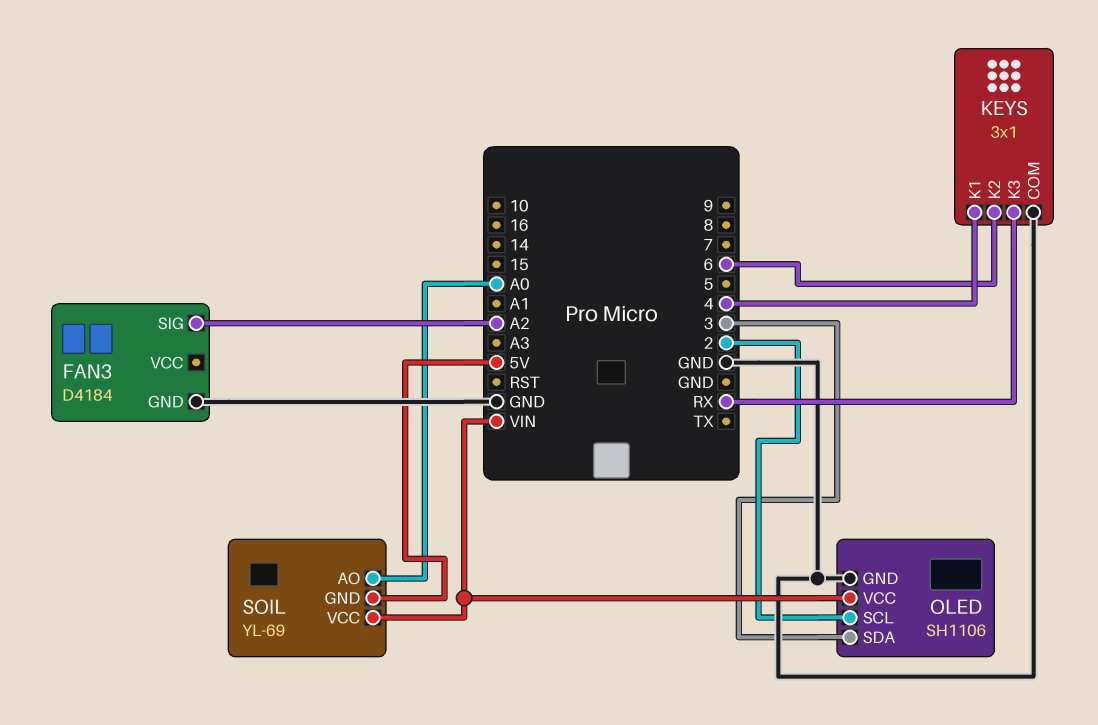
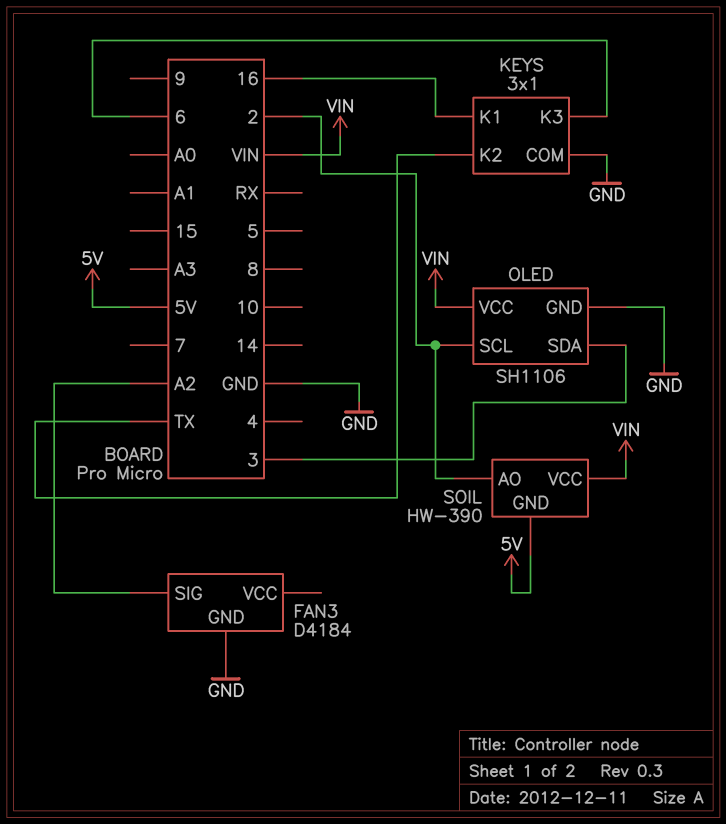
KEYS pin K1: 4 -> 16
KEYS pin K2: 6 -> TX
KEYS pin K3: RX -> 6
SOIL: YL-69 -> HW-390
SOIL pin AO: A0 -> 2

